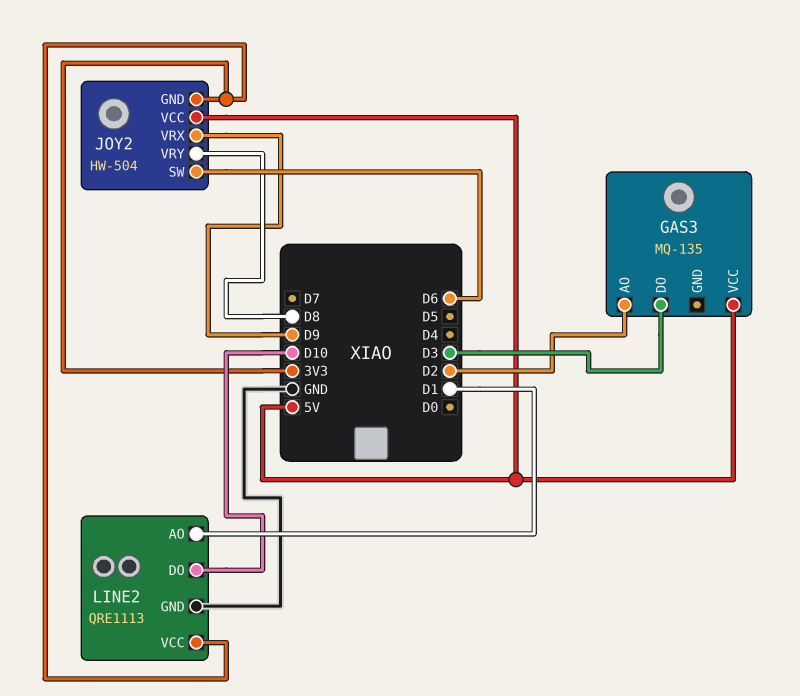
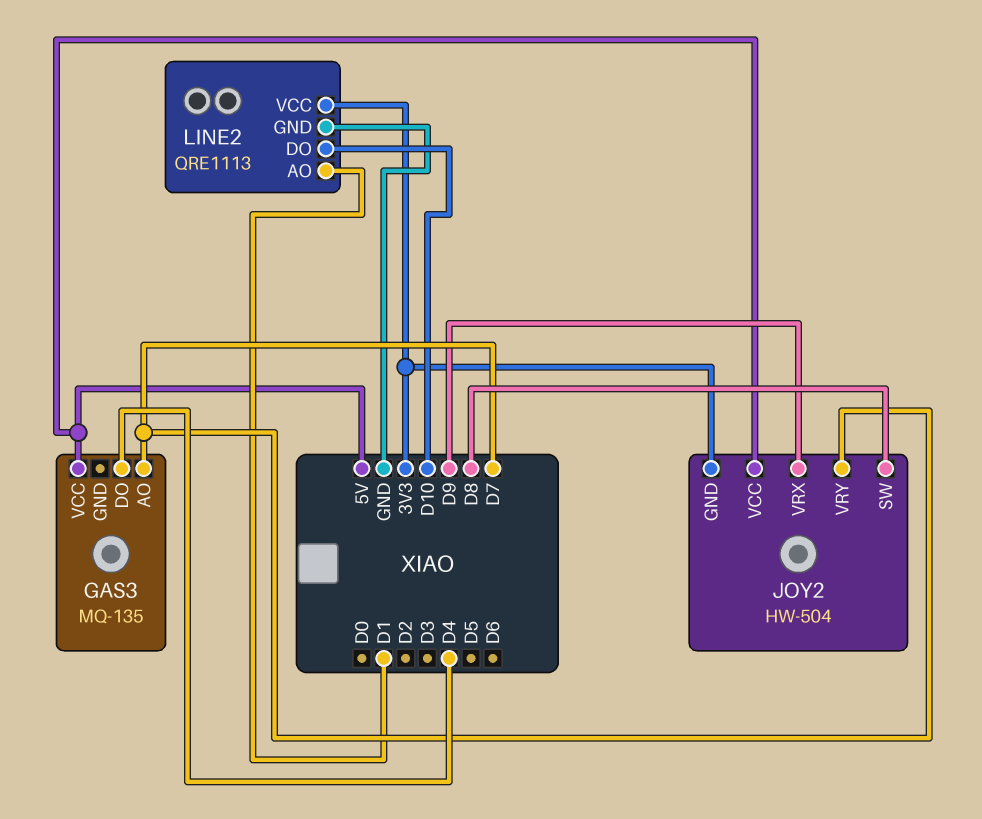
GAS3 pin AO: D2 -> D7
GAS3 pin DO: D3 -> D4
JOY2 pin SW: D6 -> D8
JOY2 pin VRY: D8 -> D7

